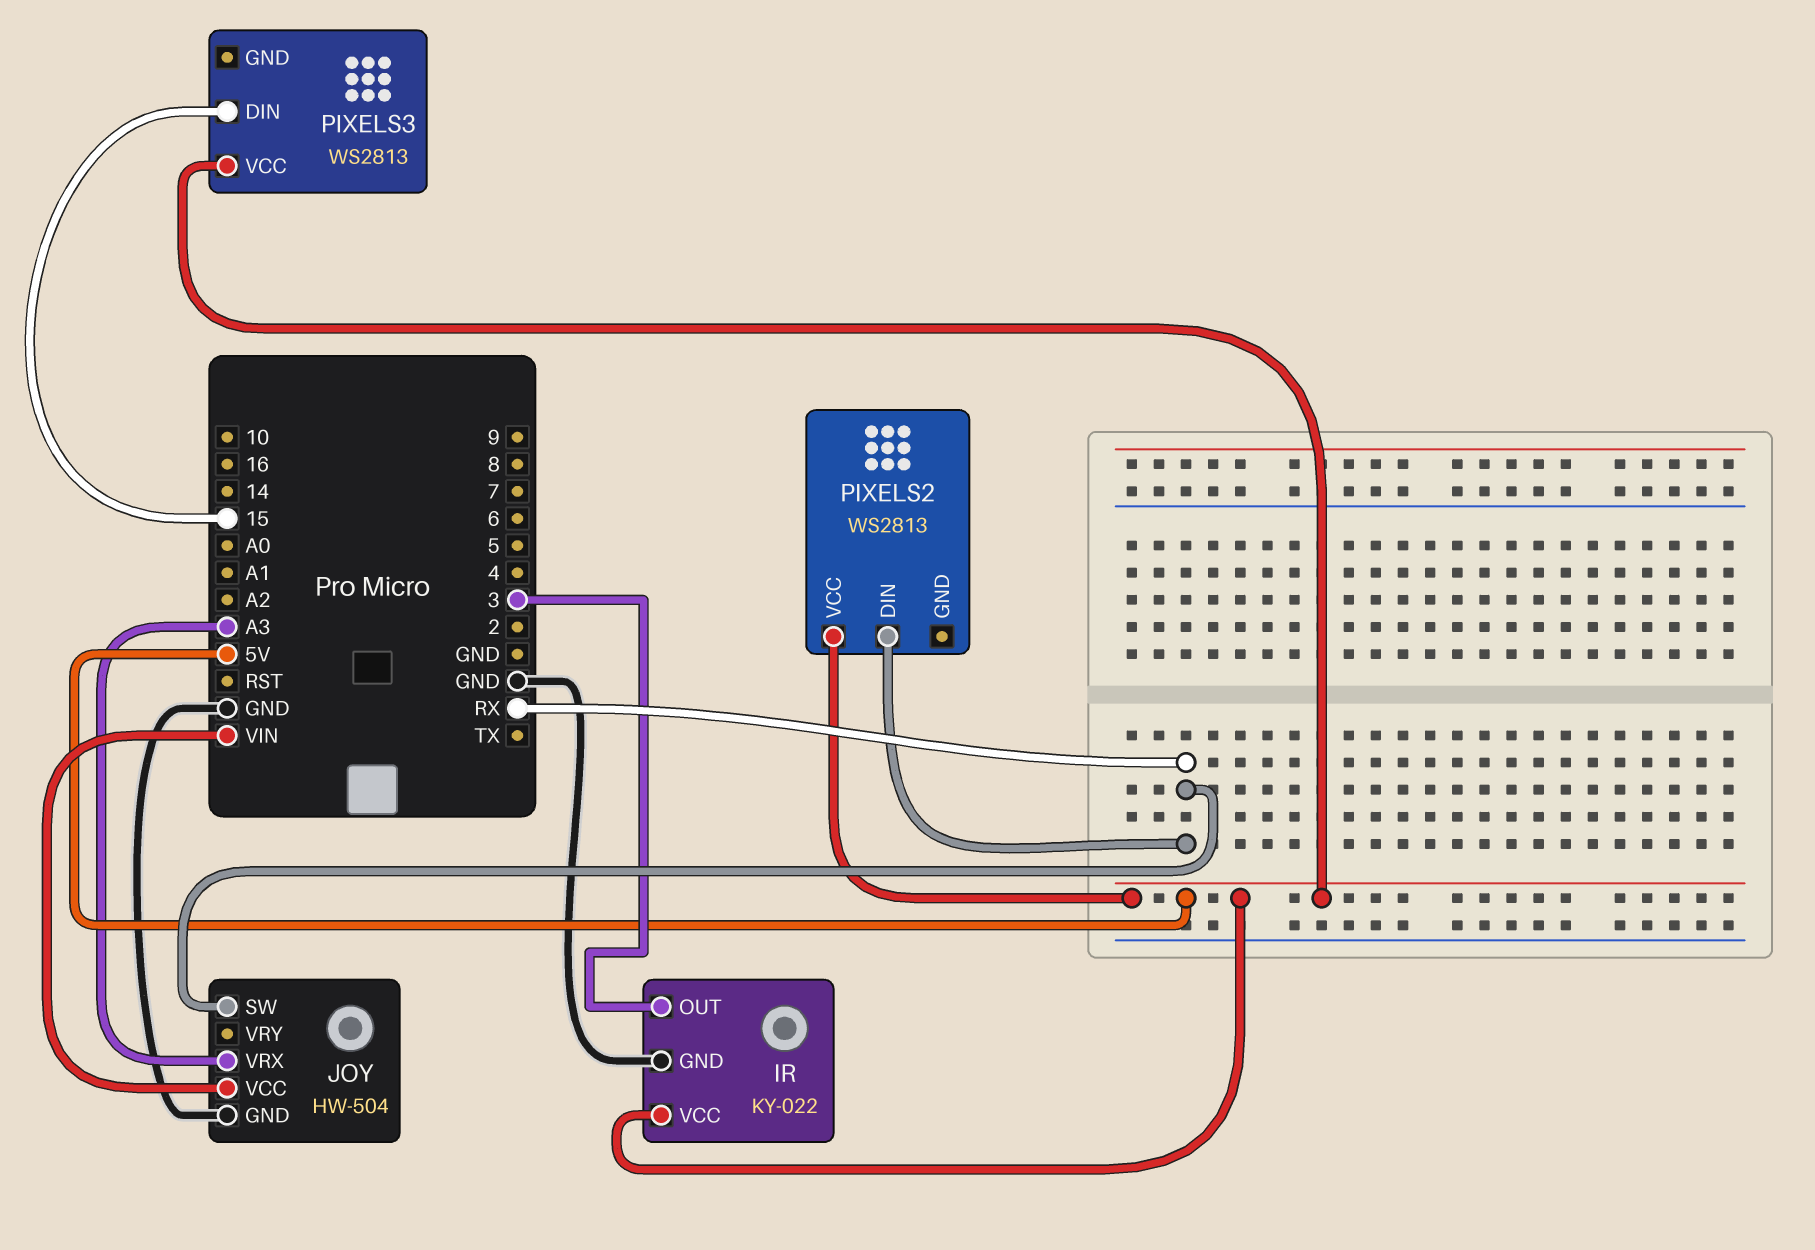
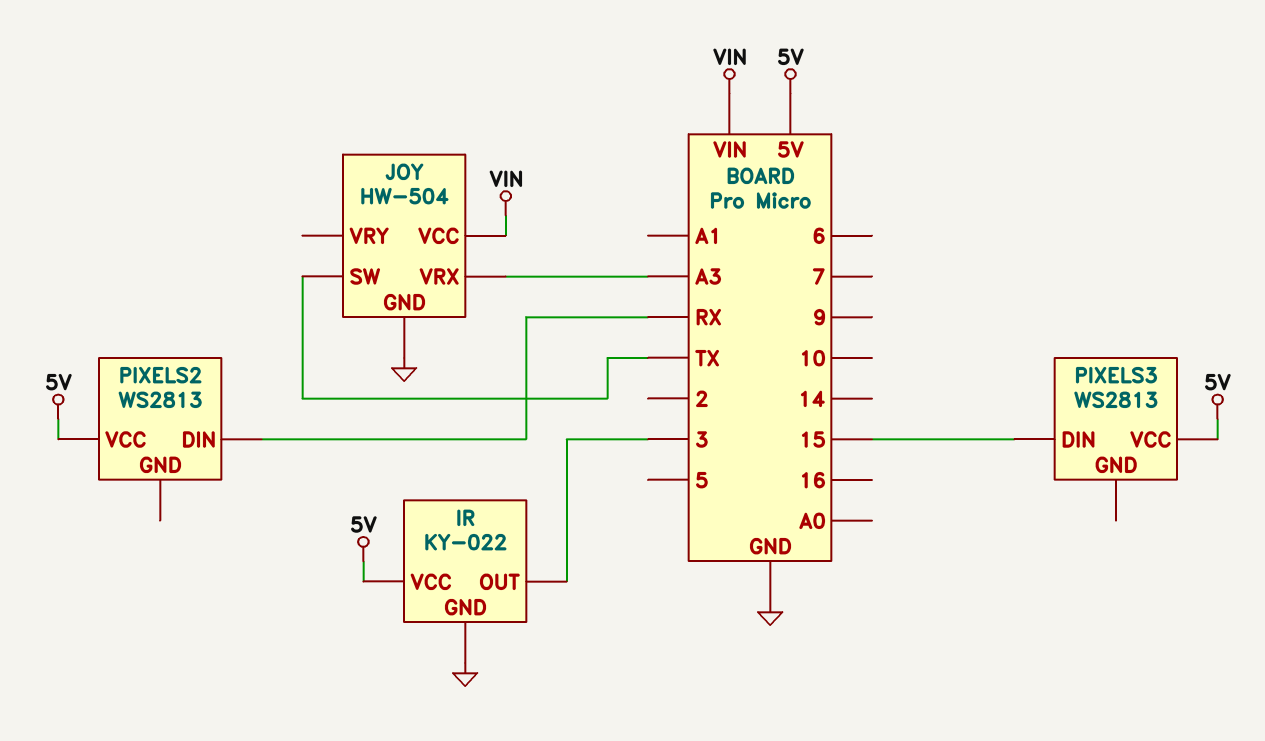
JOY pin SW: RX -> TX

